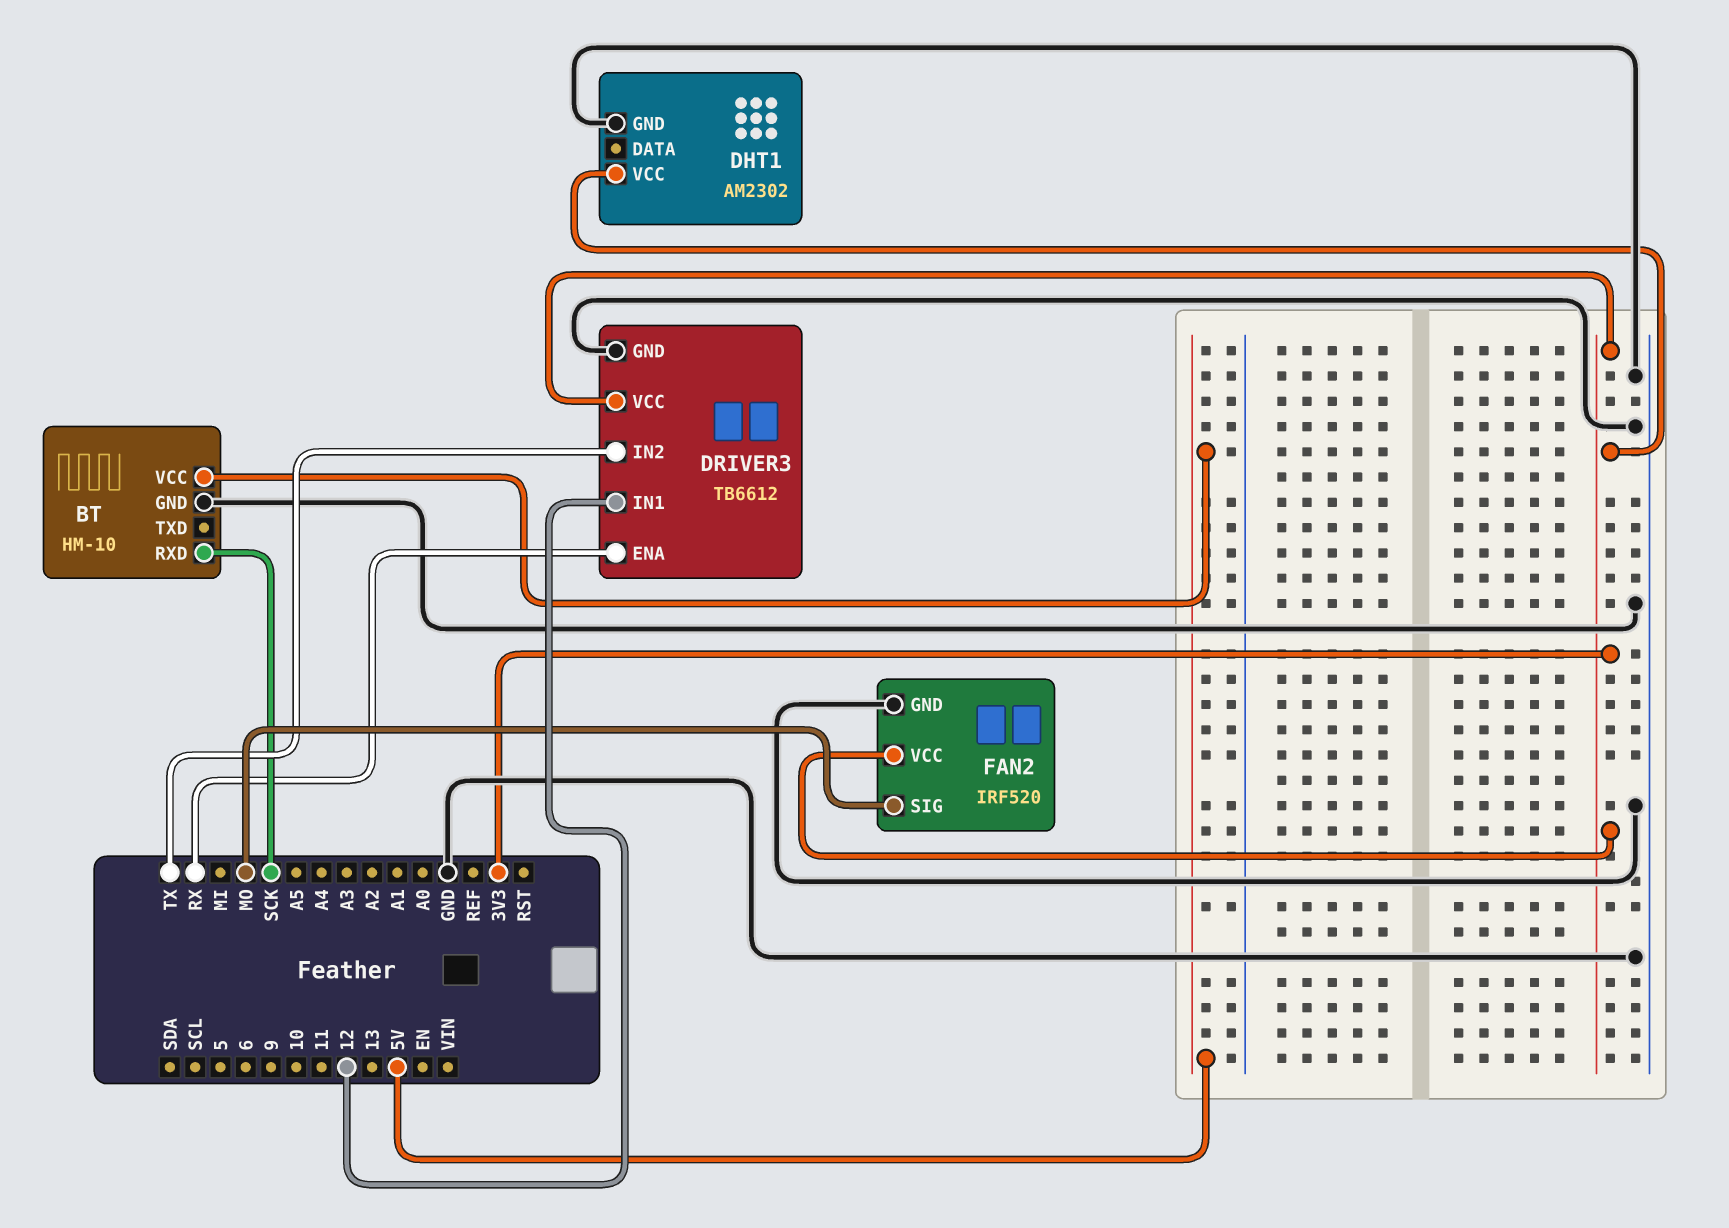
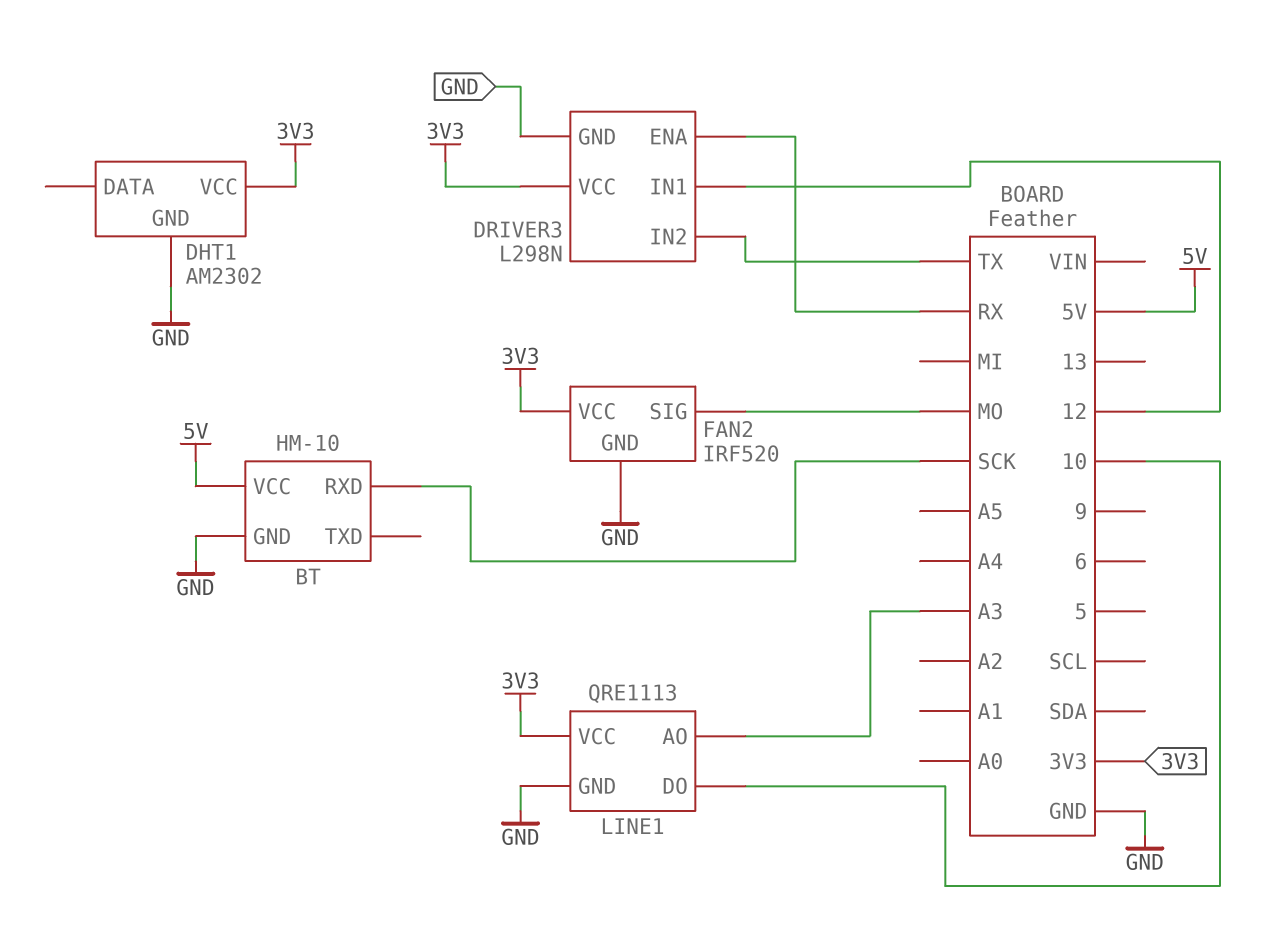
DRIVER3: TB6612 -> L298N
LINE1: none -> QRE1113
LINE1 pin AO: none -> A3
LINE1 pin DO: none -> 10
LINE1 pin GND: none -> GND
LINE1 pin VCC: none -> 3V3

